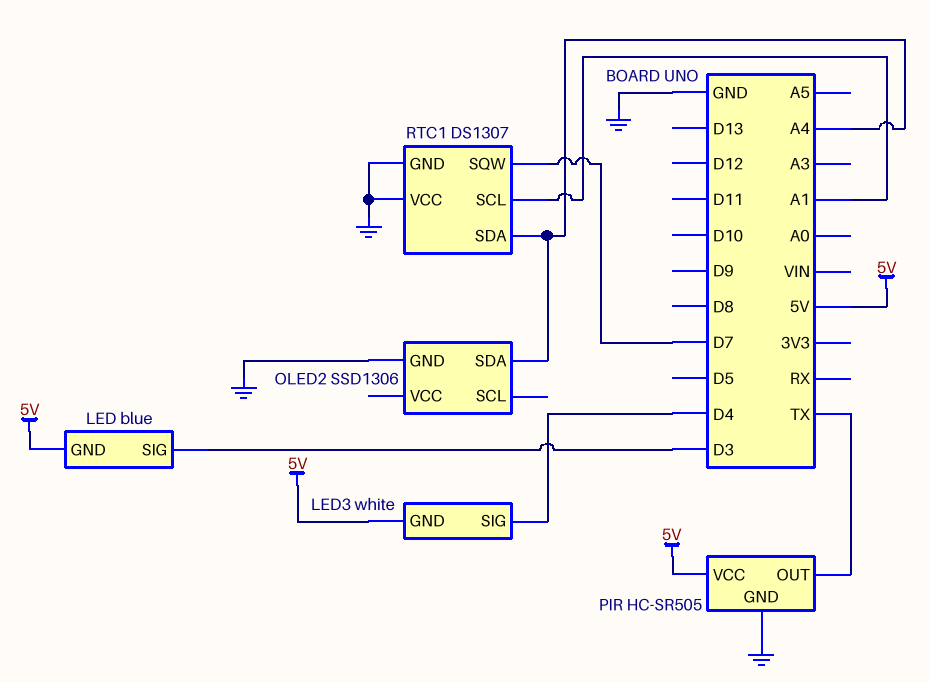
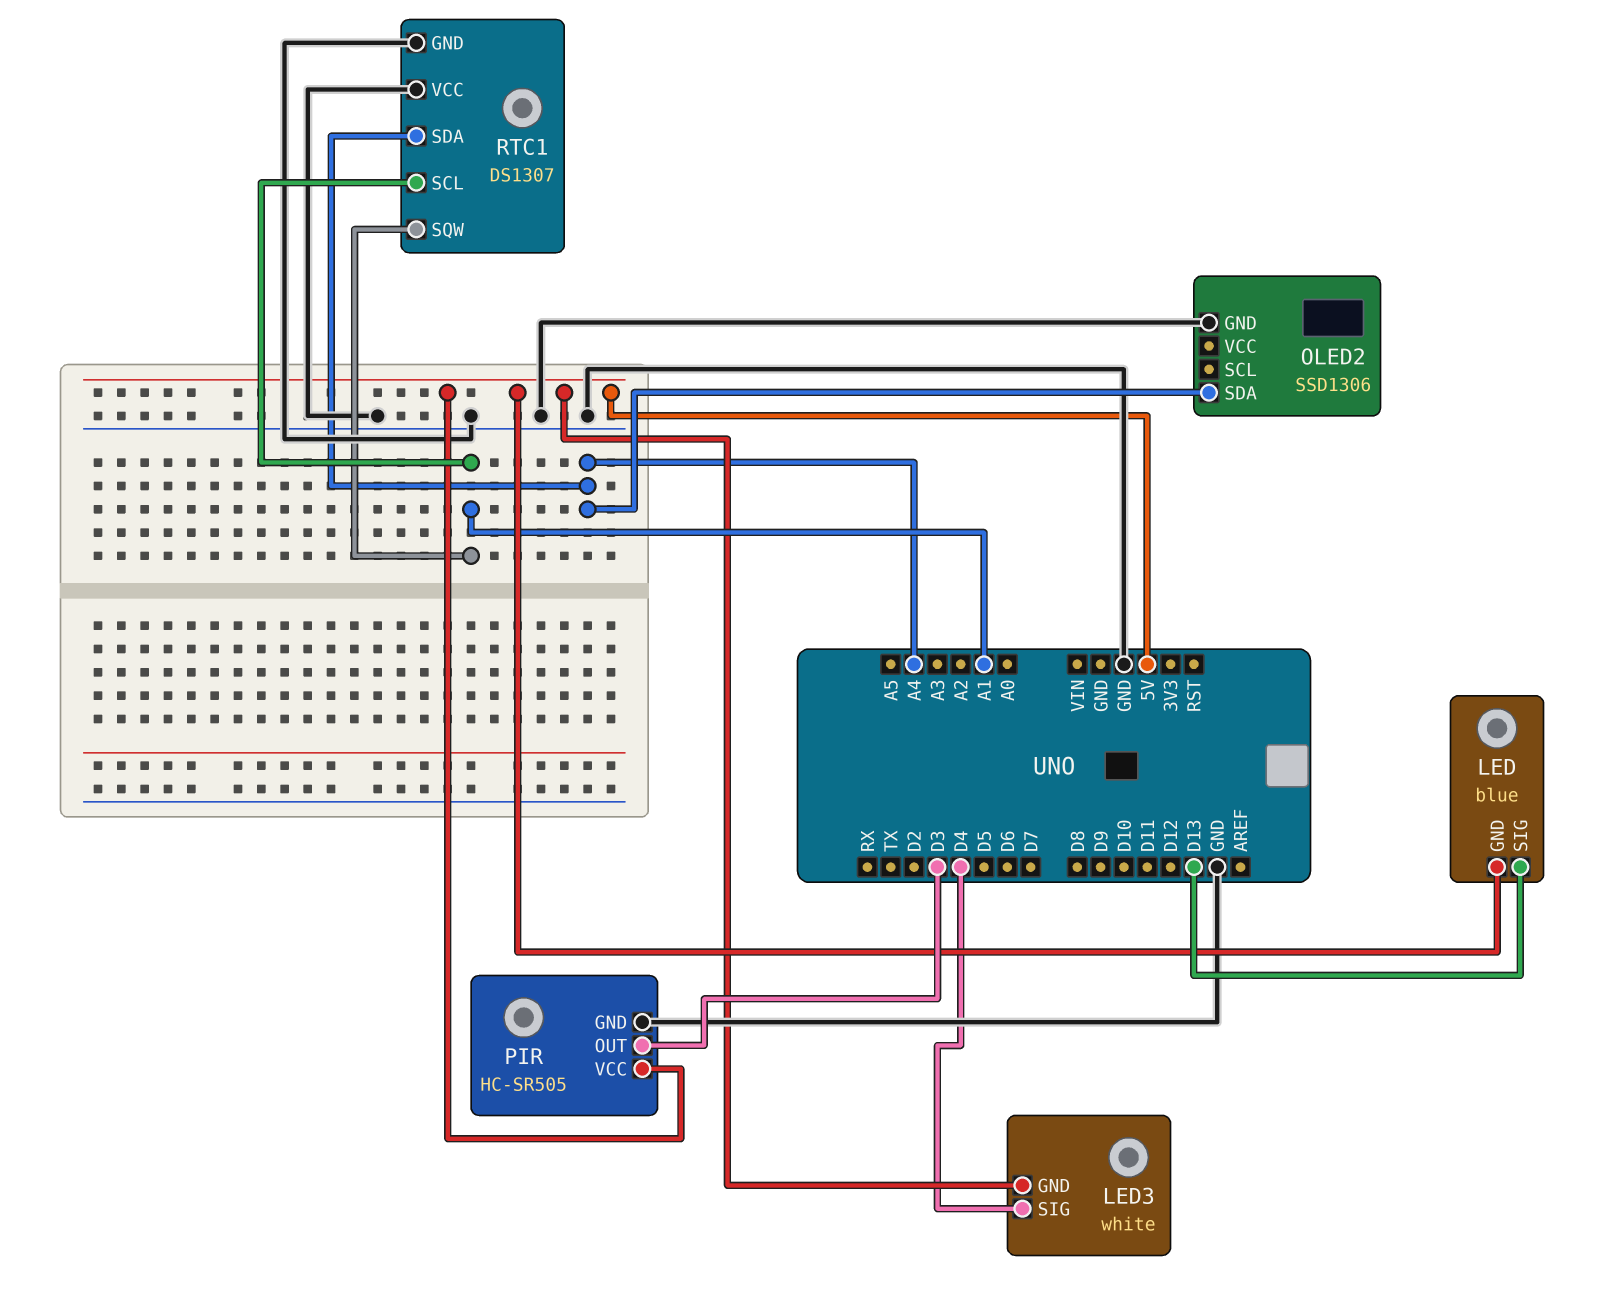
LED pin SIG: D3 -> D13
PIR pin OUT: TX -> D3
RTC1 pin SQW: D7 -> A1

